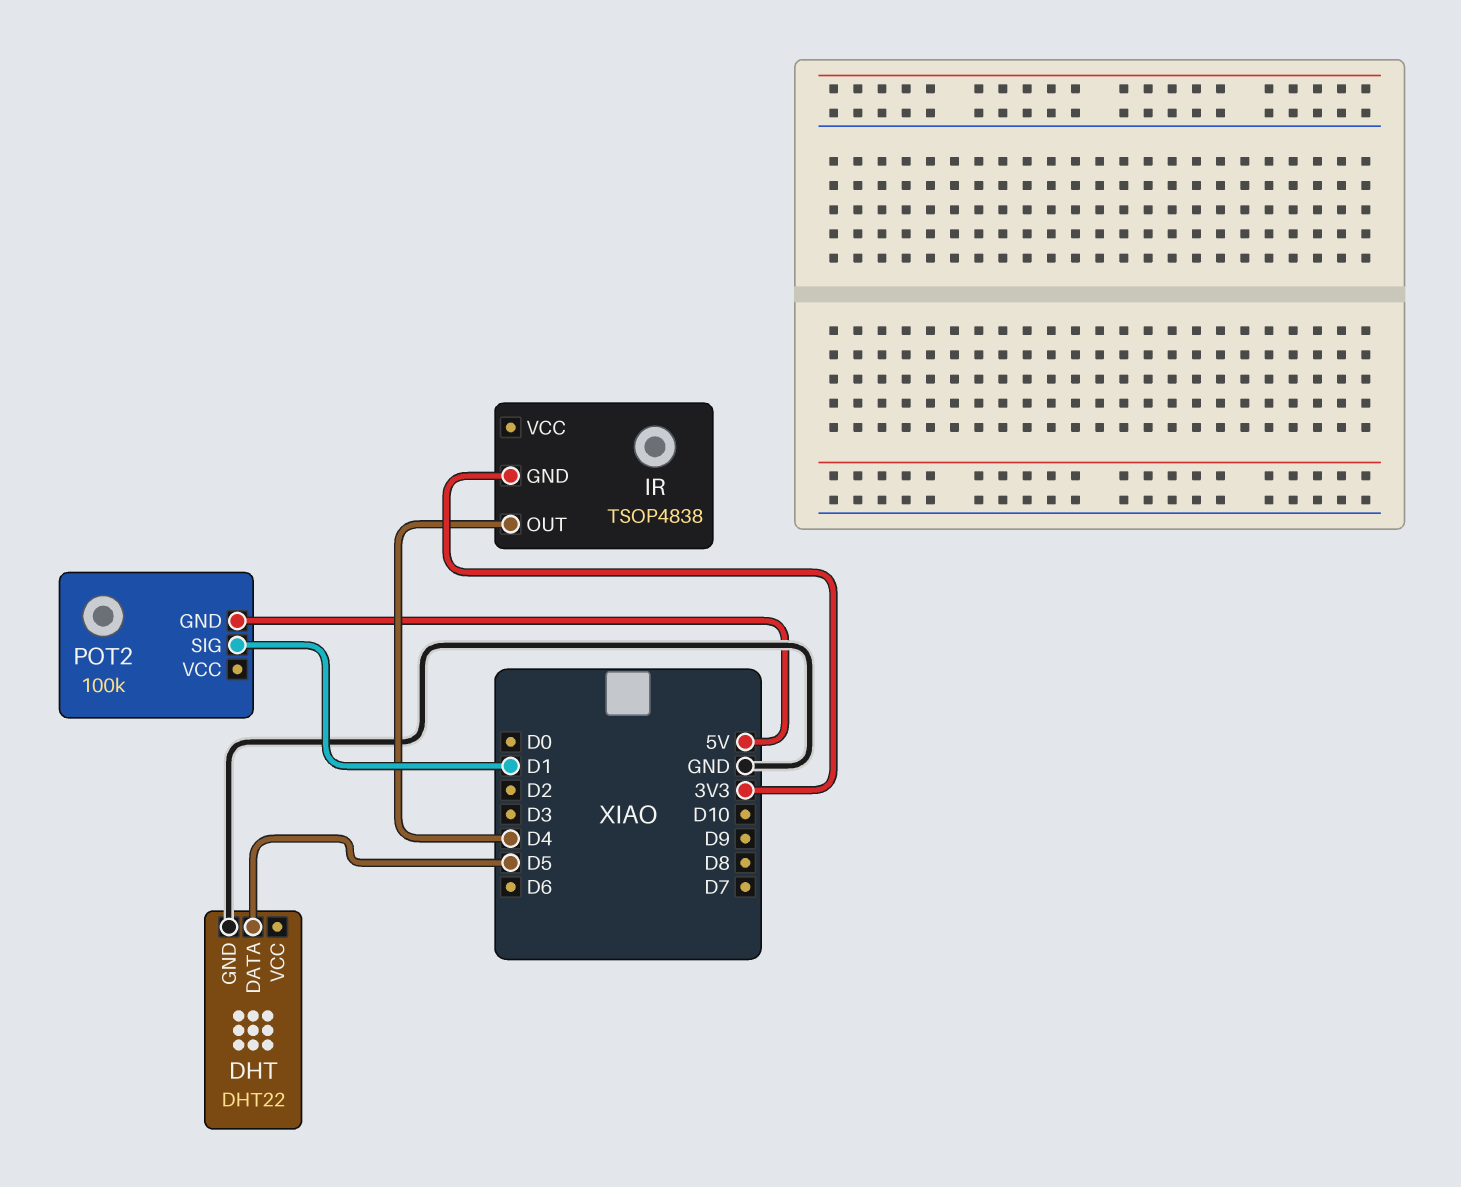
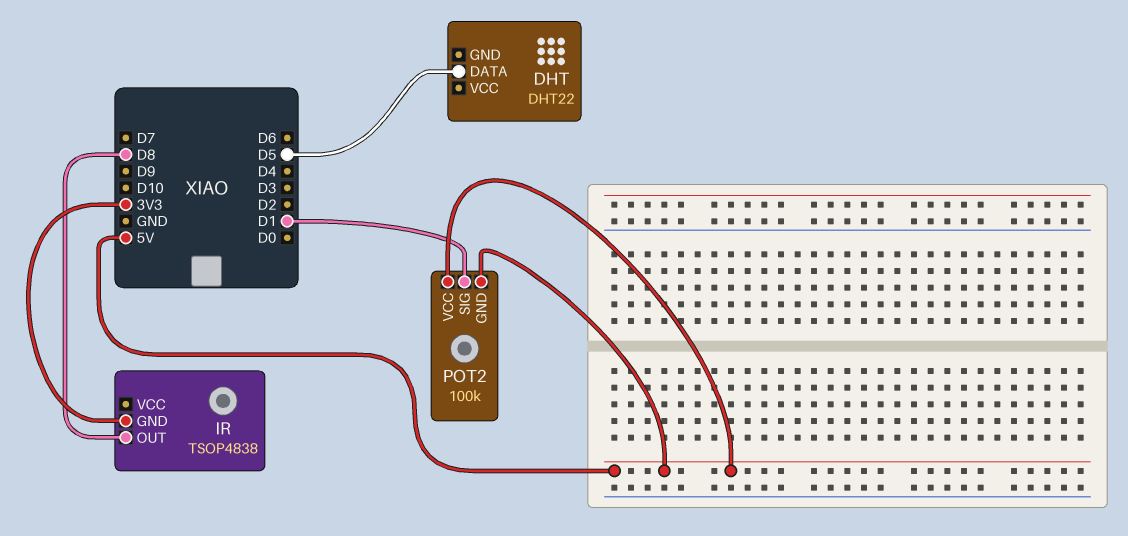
DHT pin GND: GND -> none
IR pin OUT: D4 -> D8
POT2 pin VCC: none -> 5V

